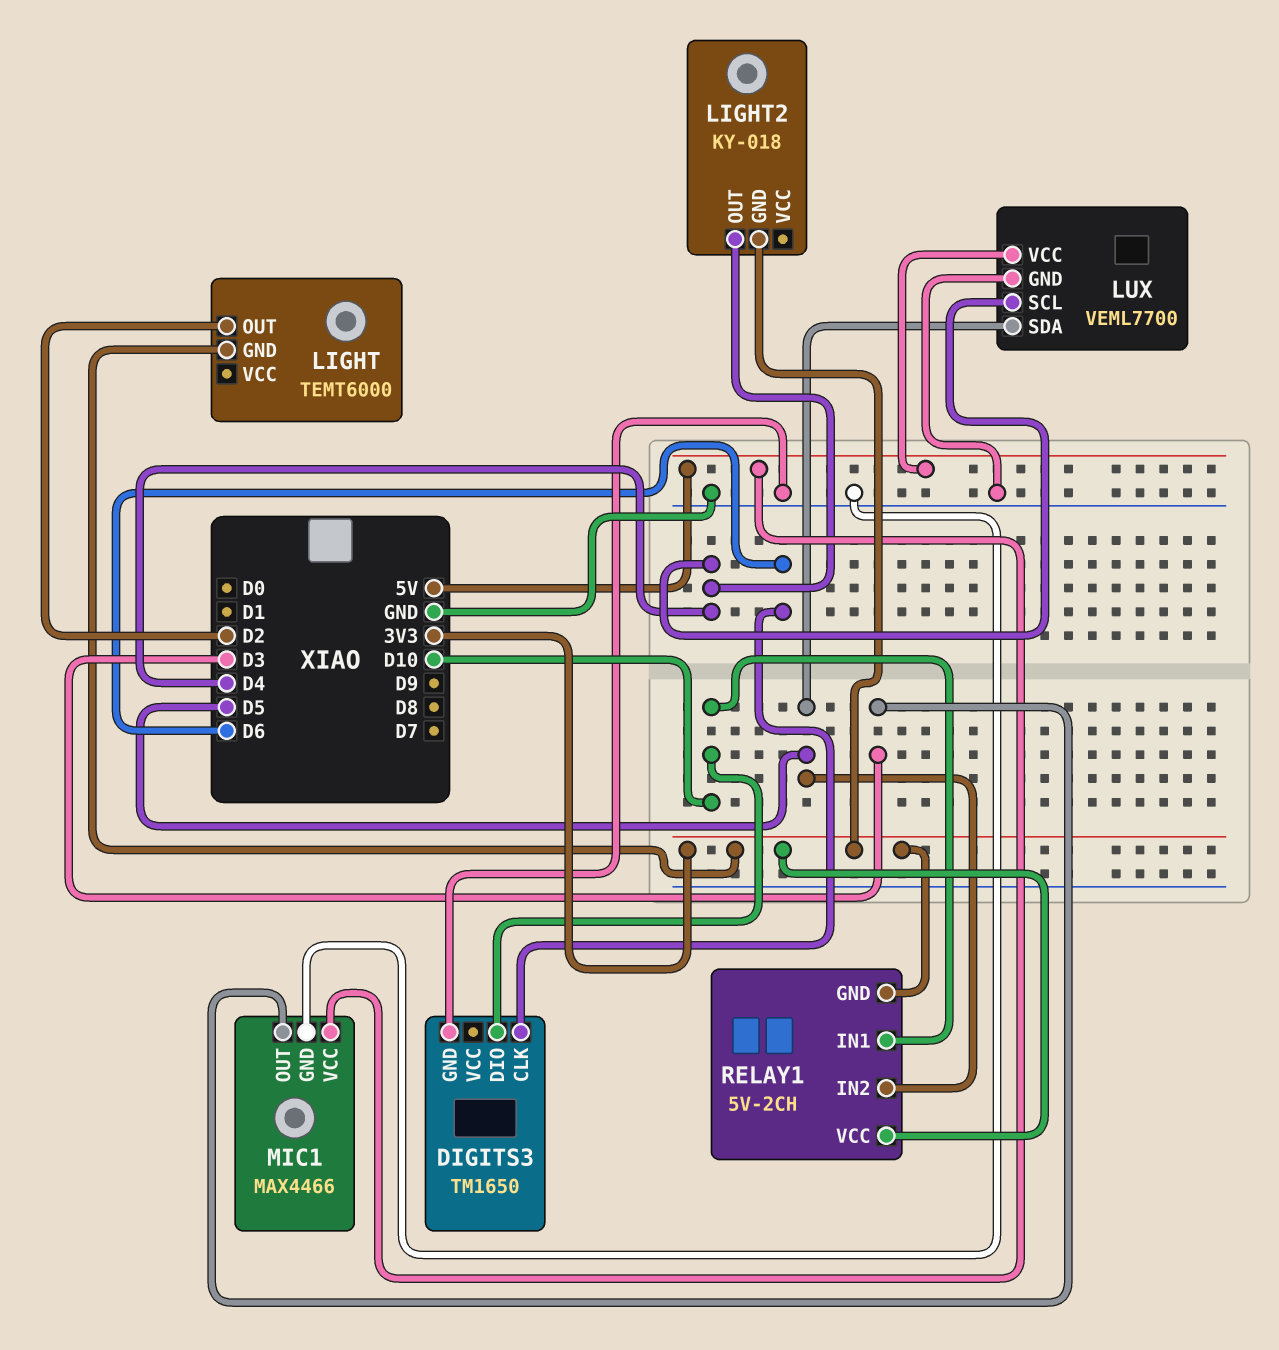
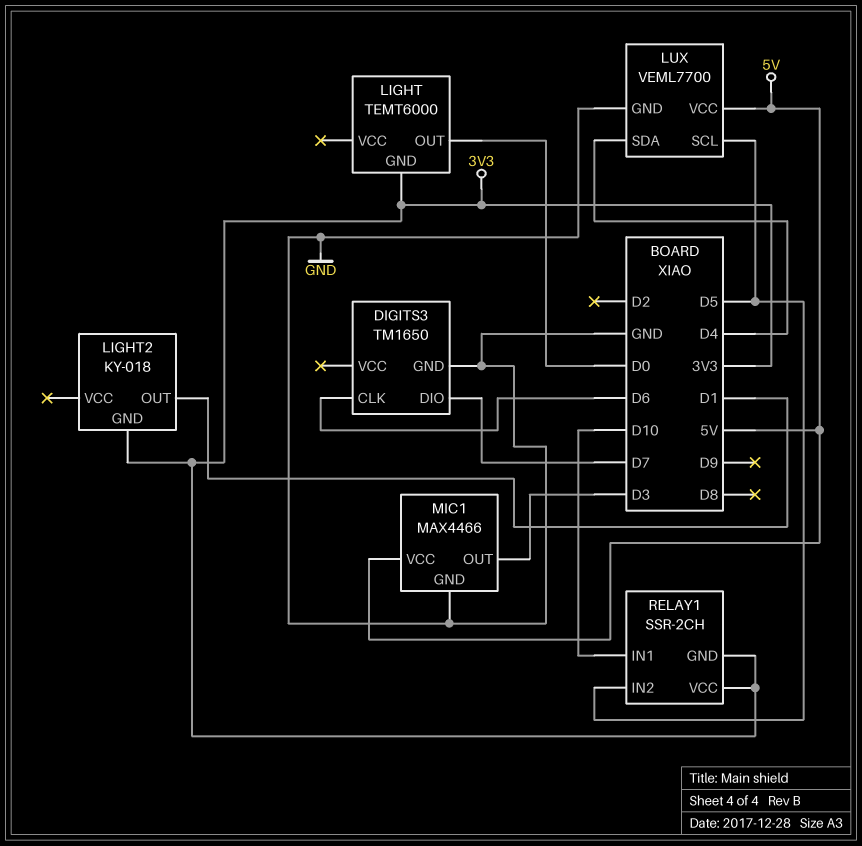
DIGITS3 pin DIO: D10 -> D7
LIGHT pin OUT: D2 -> D0
LIGHT2 pin OUT: D4 -> D1
LUX pin SCL: D4 -> D5
LUX pin SDA: D5 -> D4
RELAY1: 5V-2CH -> SSR-2CH

